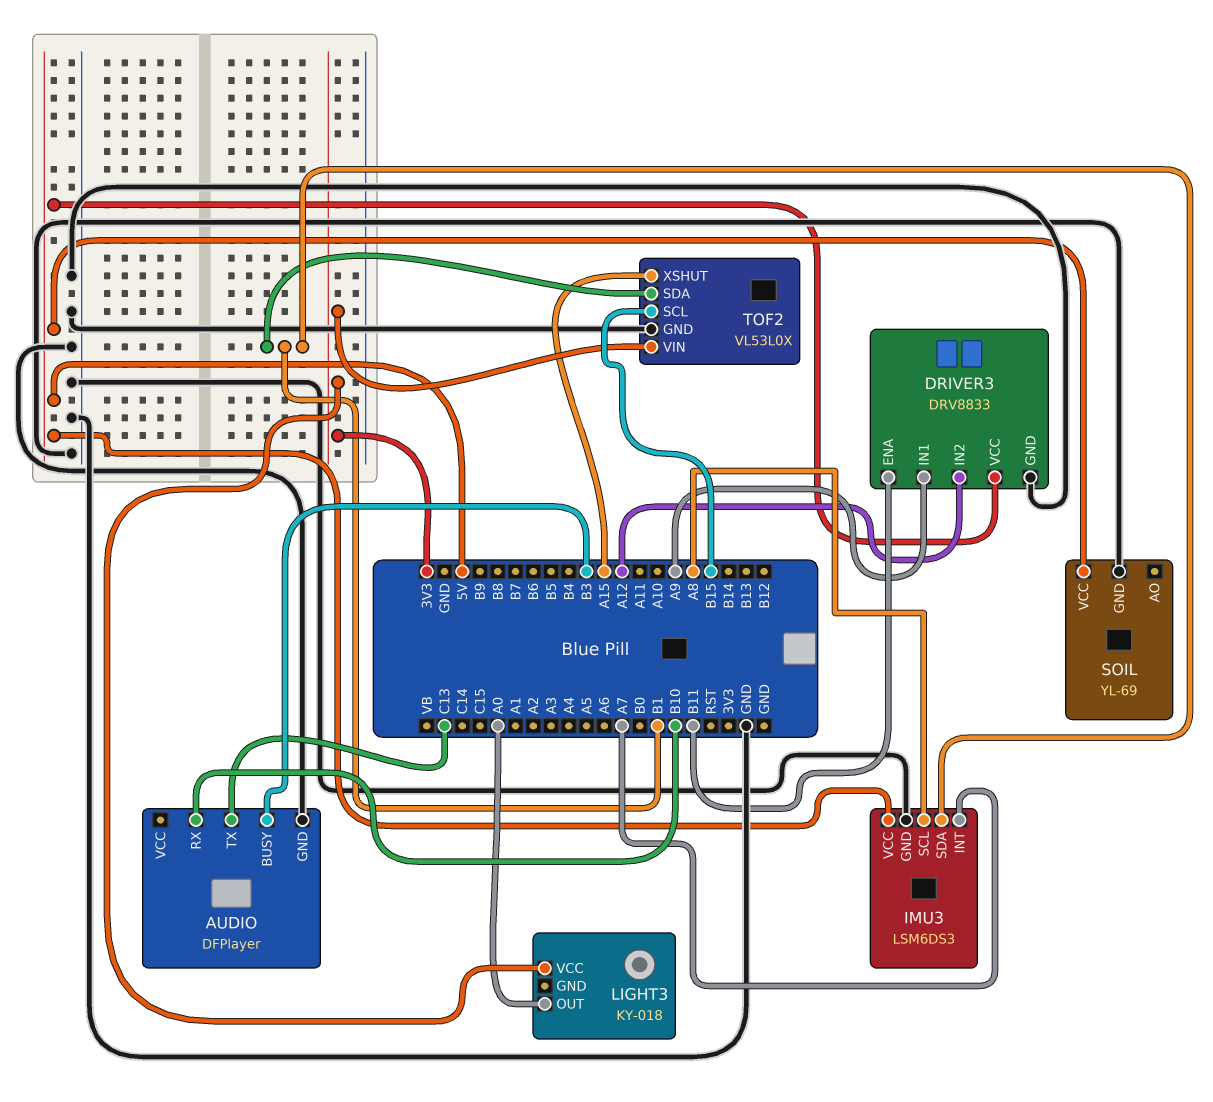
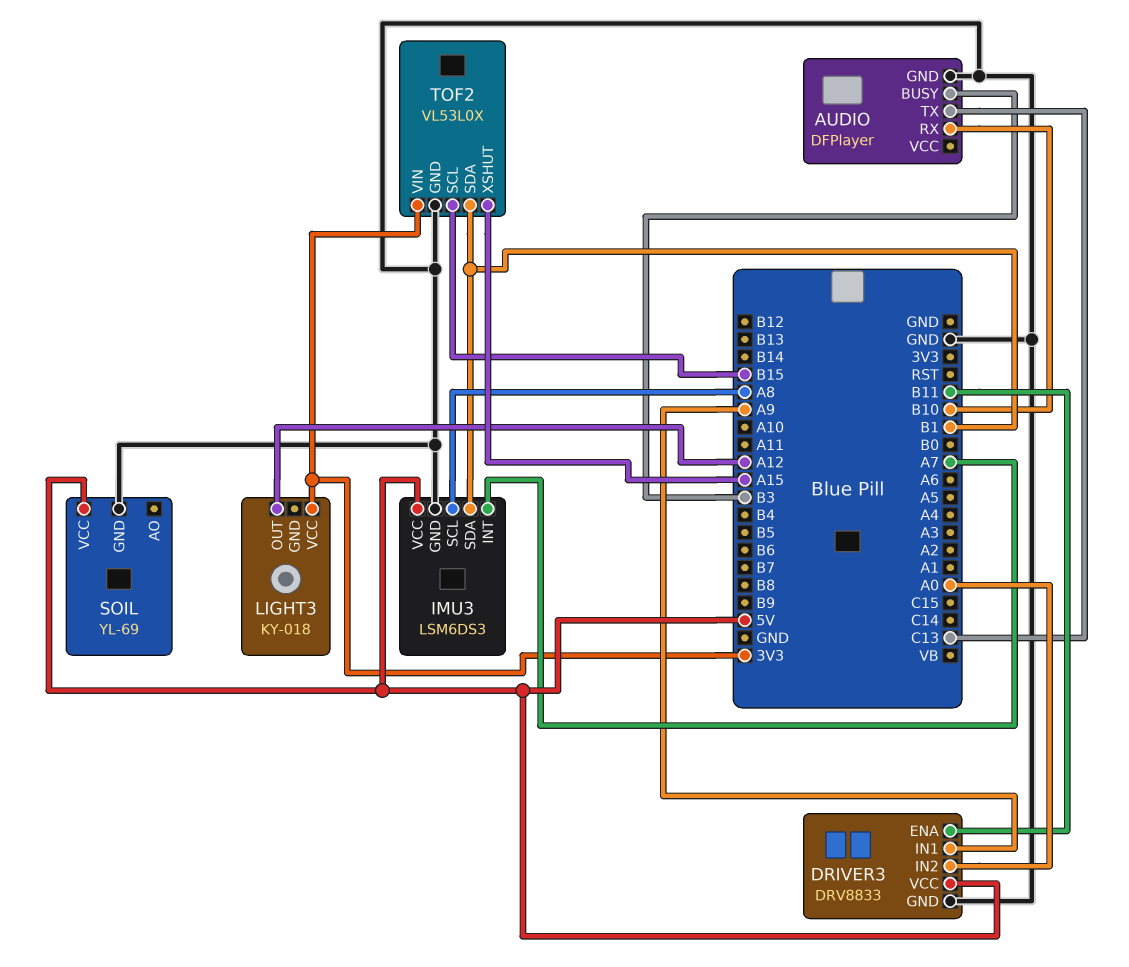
DRIVER3 pin IN2: A12 -> A0
LIGHT3 pin OUT: A0 -> A12

